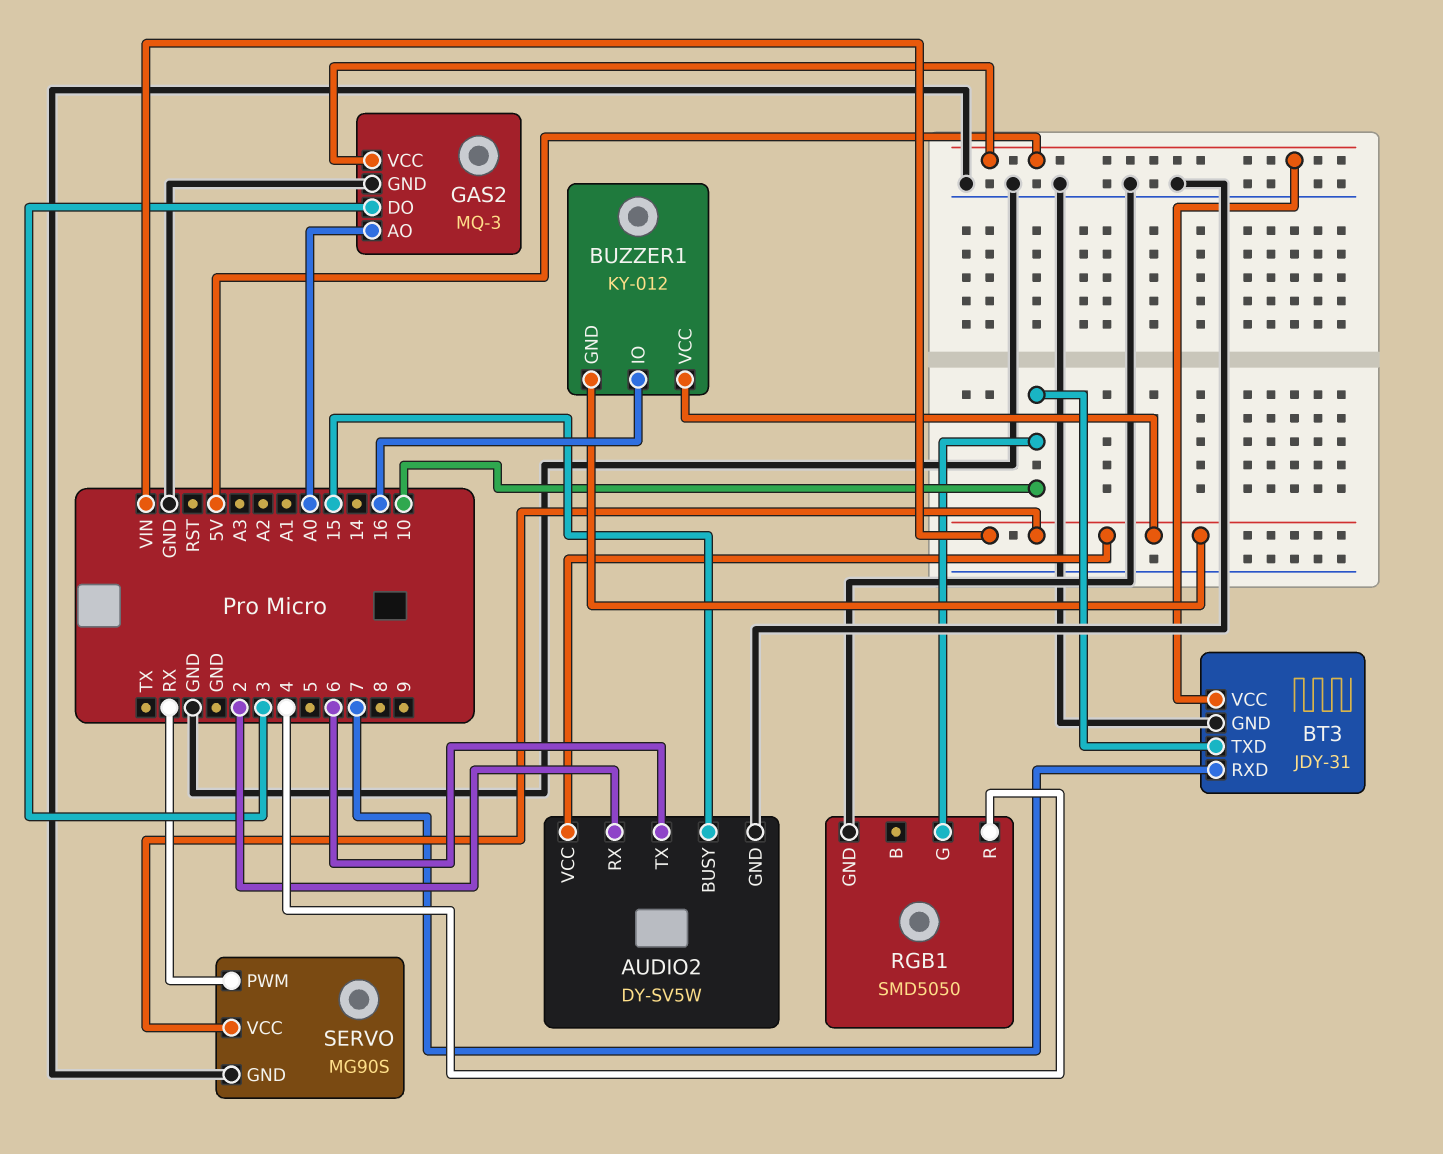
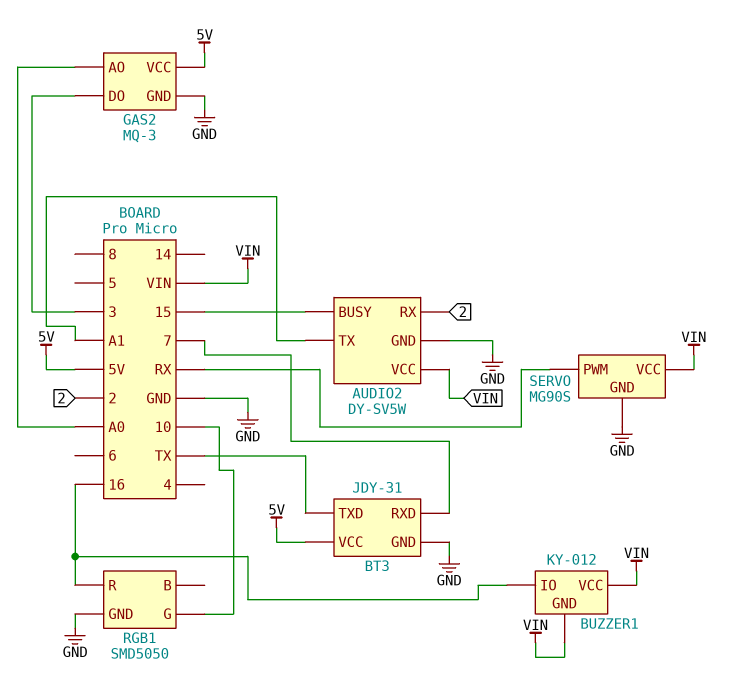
AUDIO2 pin TX: 6 -> A1
BT3 pin TXD: 10 -> TX
RGB1 pin R: 4 -> 16

